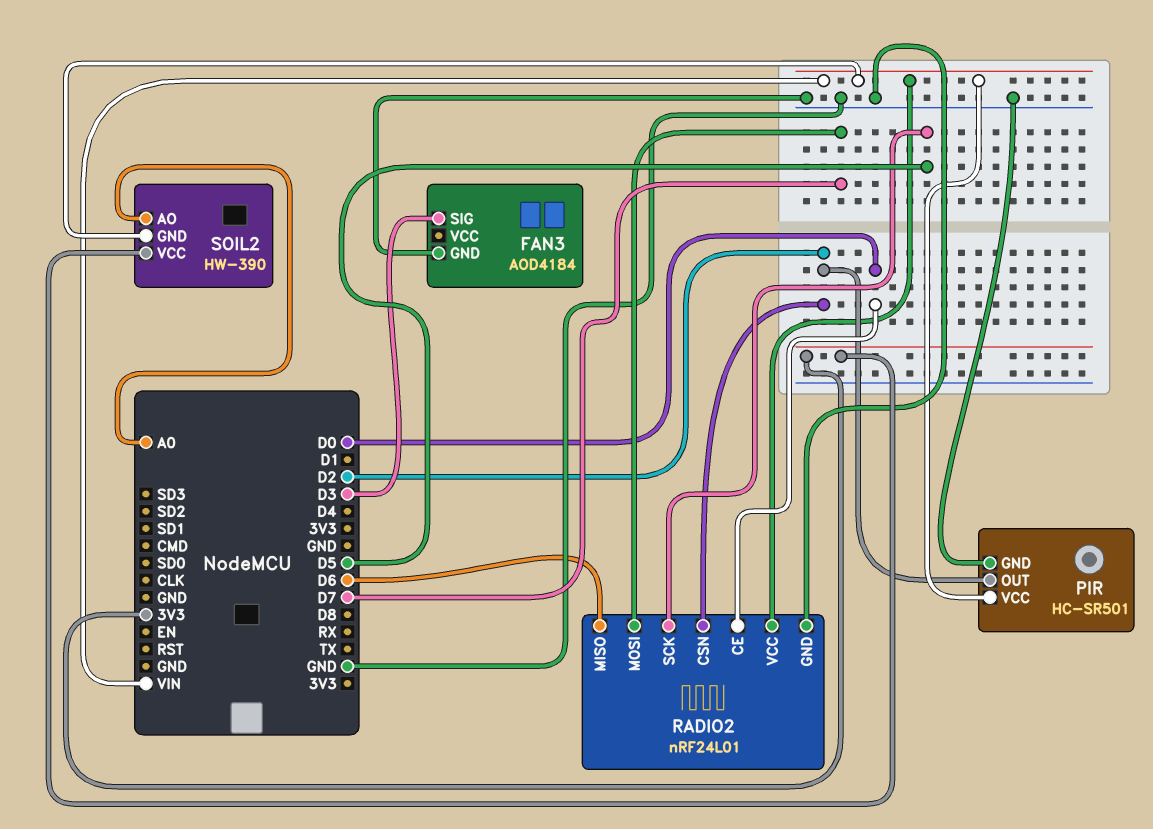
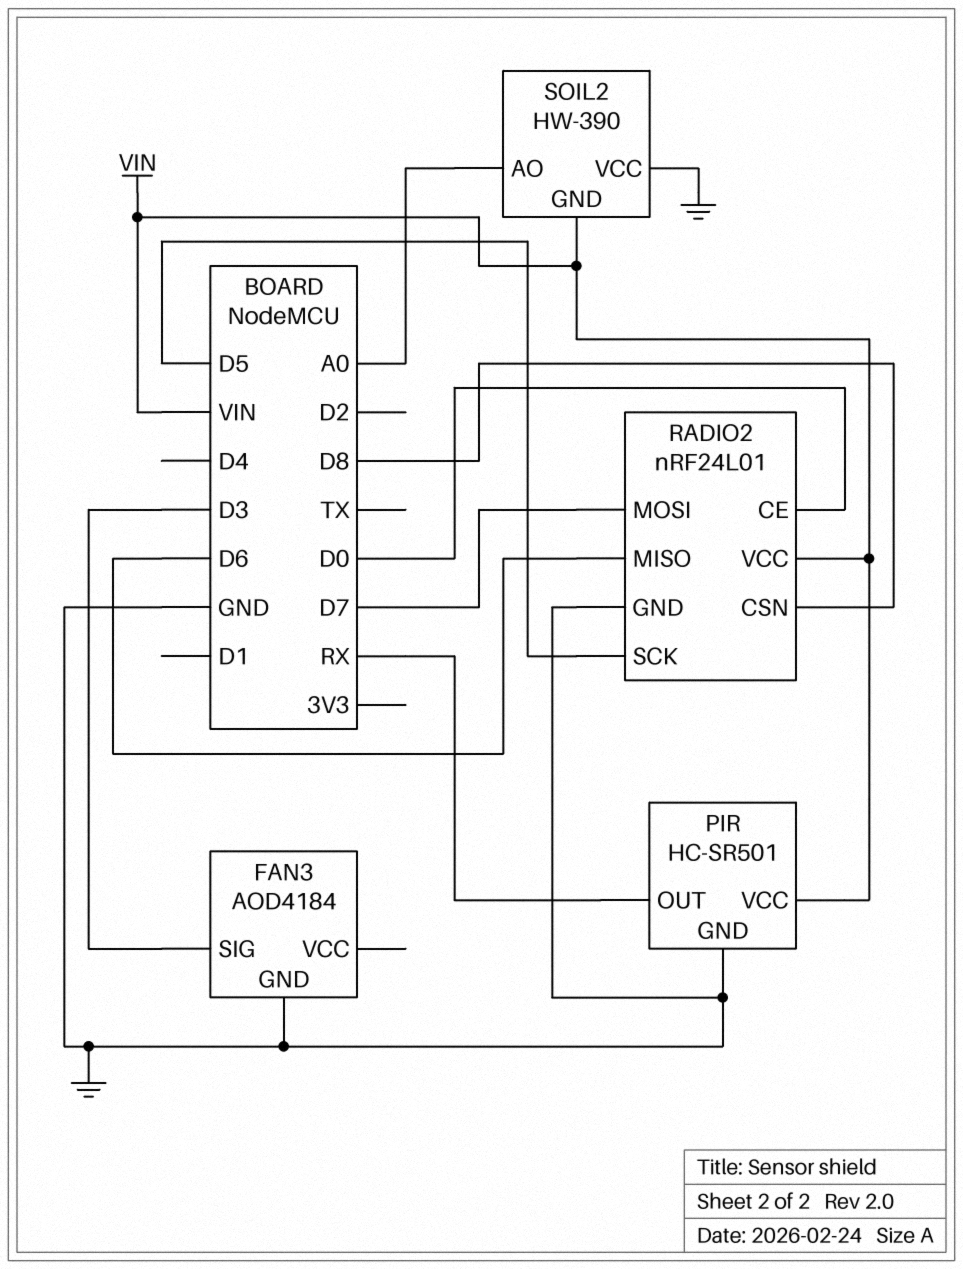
PIR pin OUT: D2 -> RX
RADIO2 pin CSN: D2 -> D8
SOIL2 pin VCC: 3V3 -> GND

